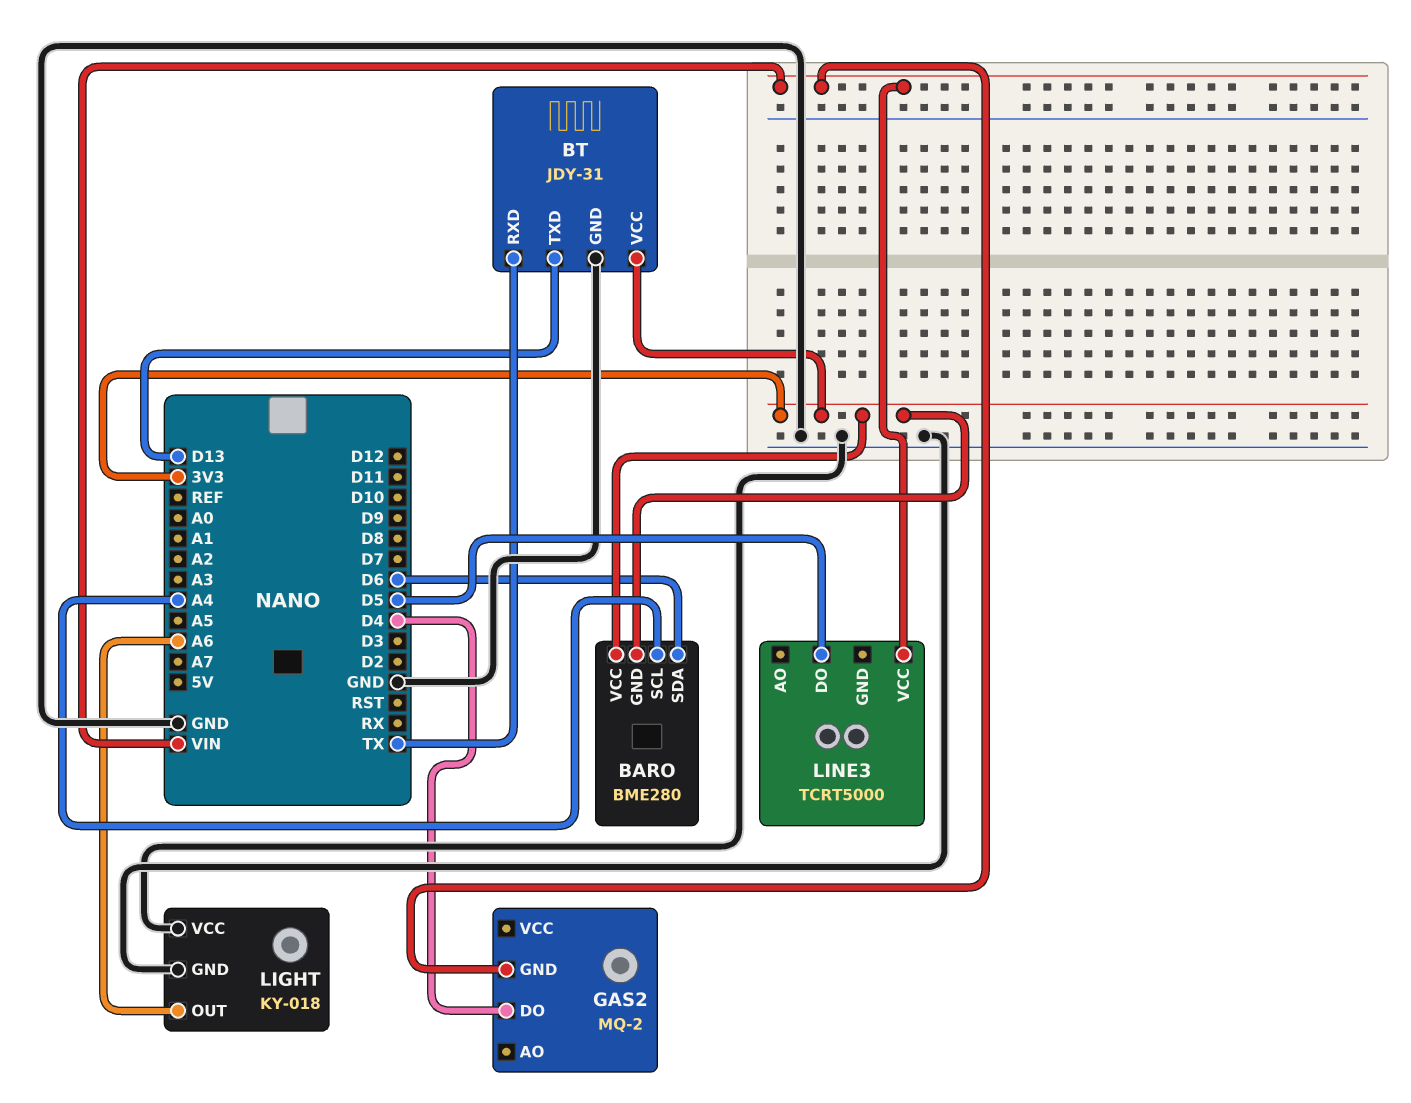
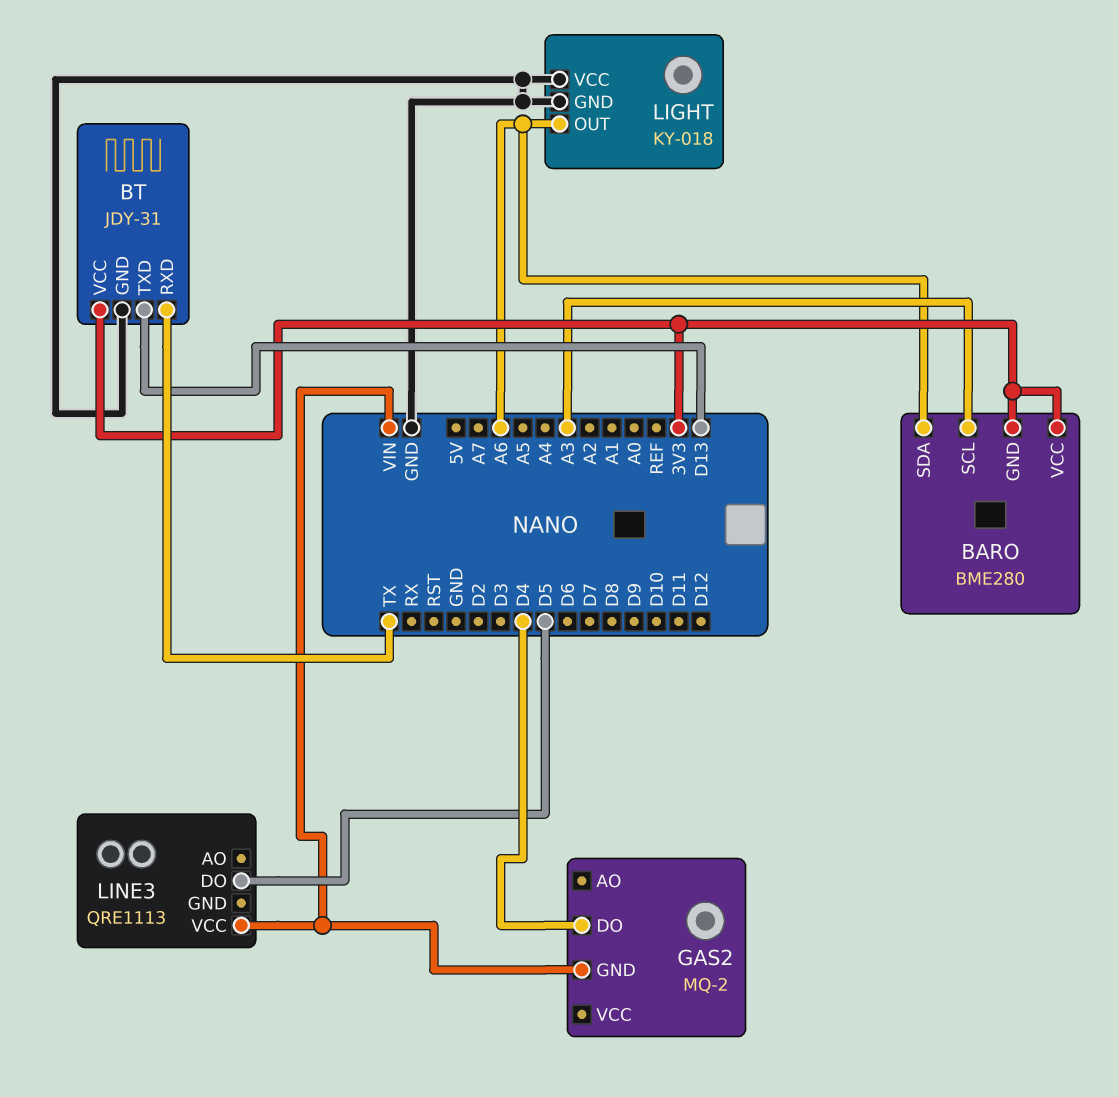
BARO pin SCL: A4 -> A3
BARO pin SDA: D6 -> A6
LINE3: TCRT5000 -> QRE1113

